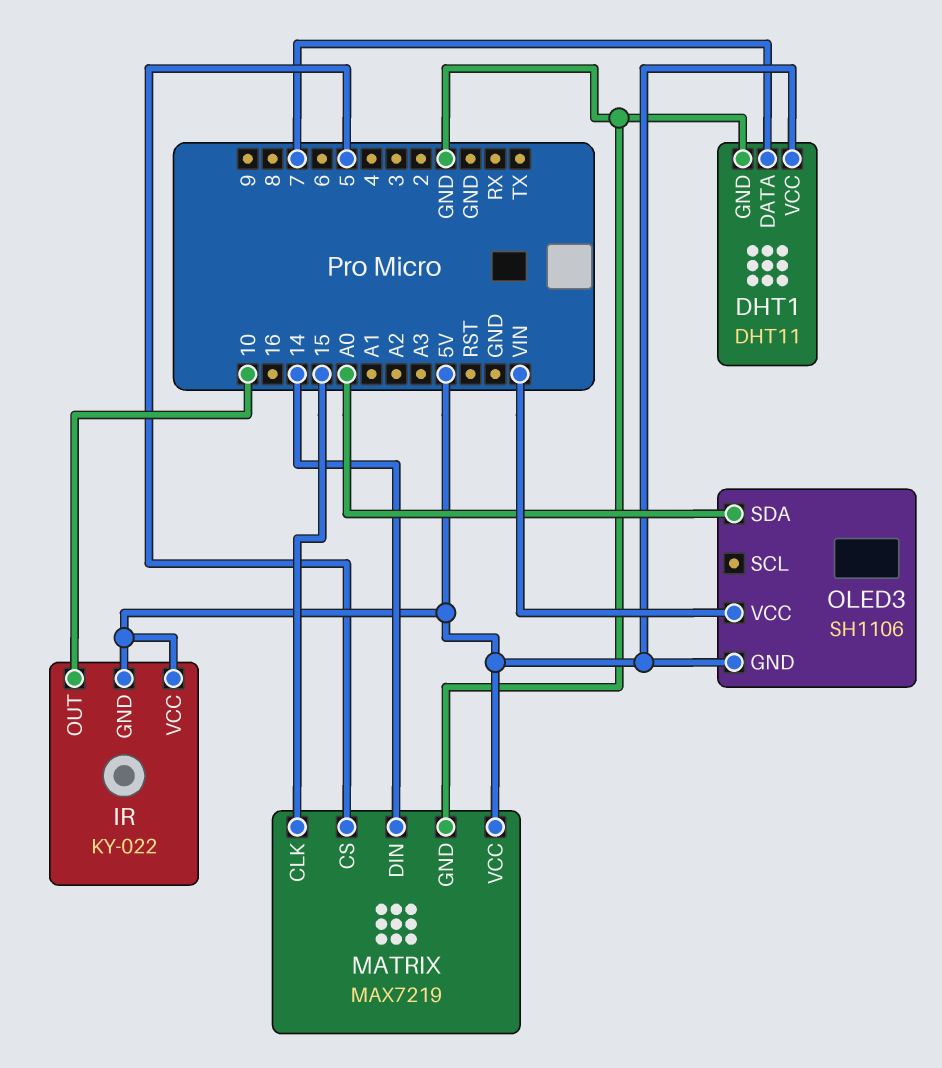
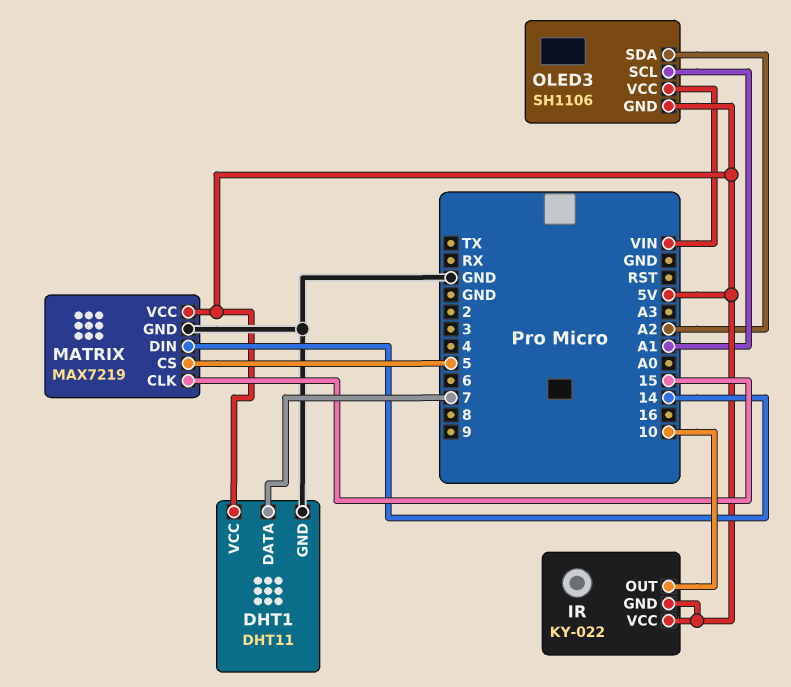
OLED3 pin SCL: none -> A1
OLED3 pin SDA: A0 -> A2

